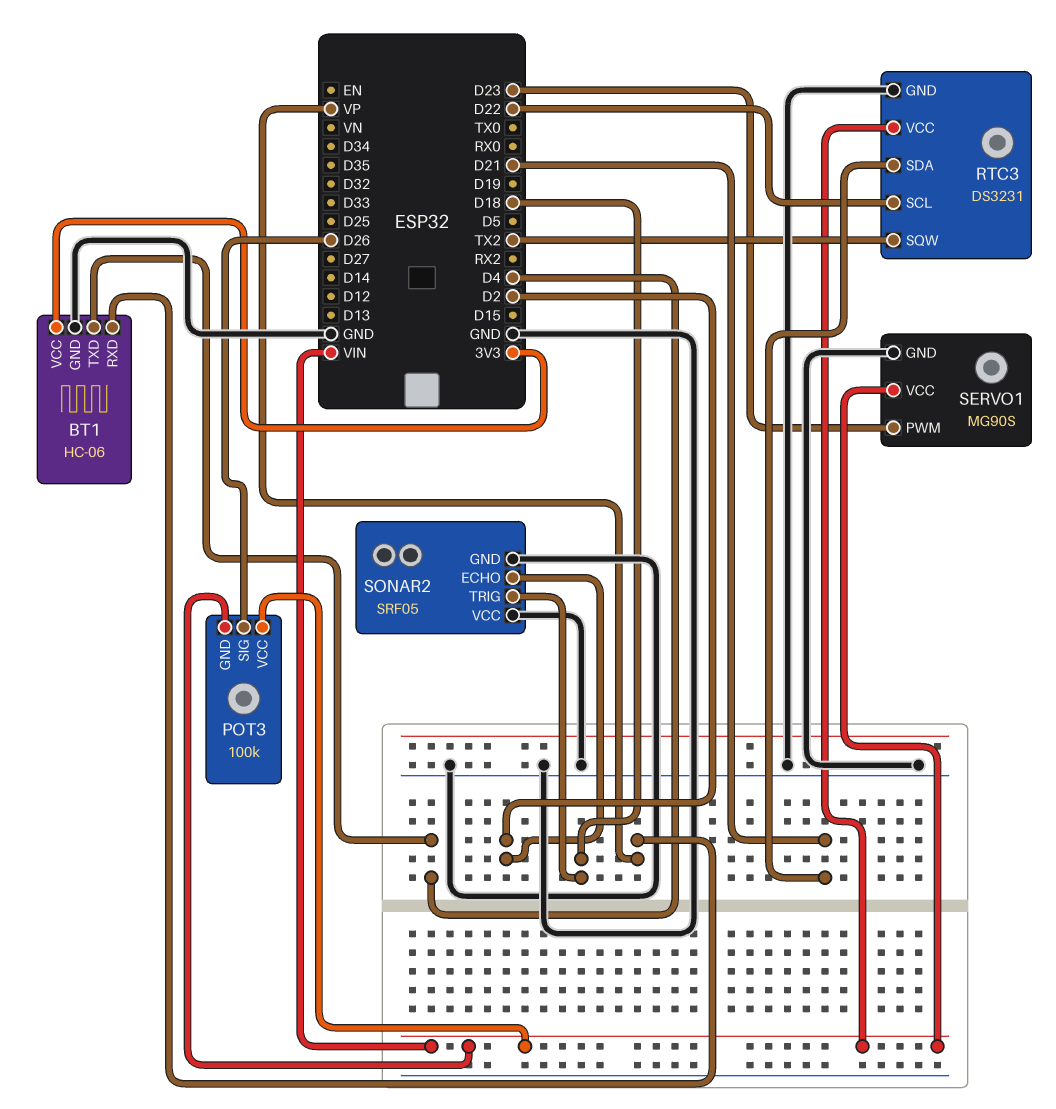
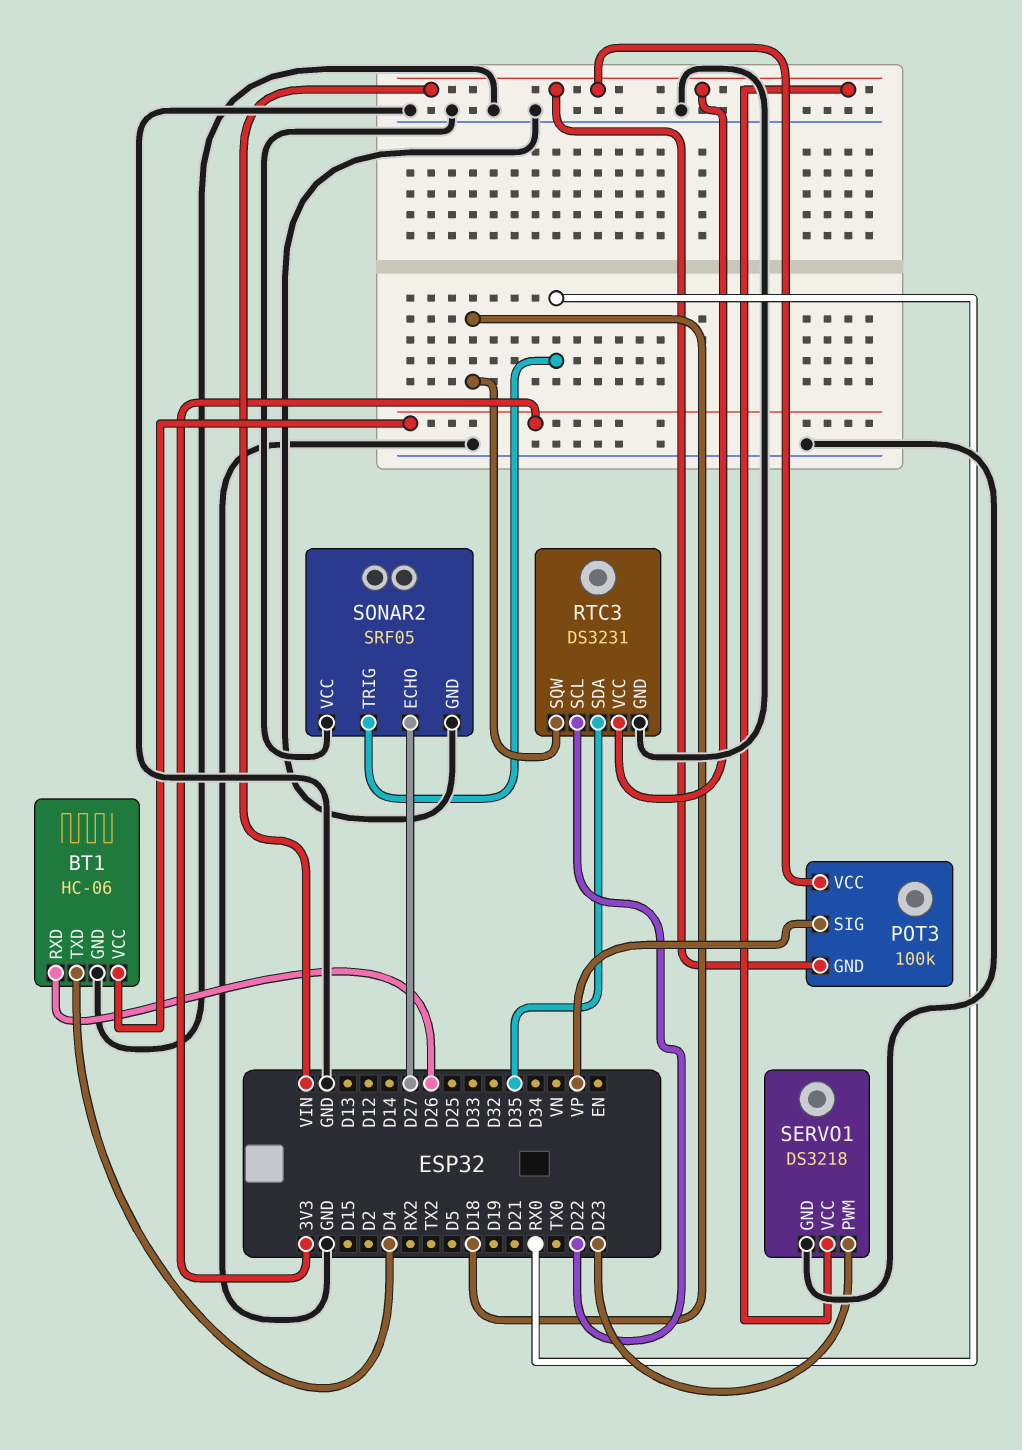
BT1 pin RXD: VP -> D26
POT3 pin SIG: D26 -> VP
RTC3 pin SDA: D21 -> D35
RTC3 pin SQW: TX2 -> D18
SERVO1: MG90S -> DS3218
SONAR2 pin ECHO: D2 -> D27
SONAR2 pin TRIG: D18 -> RX0

